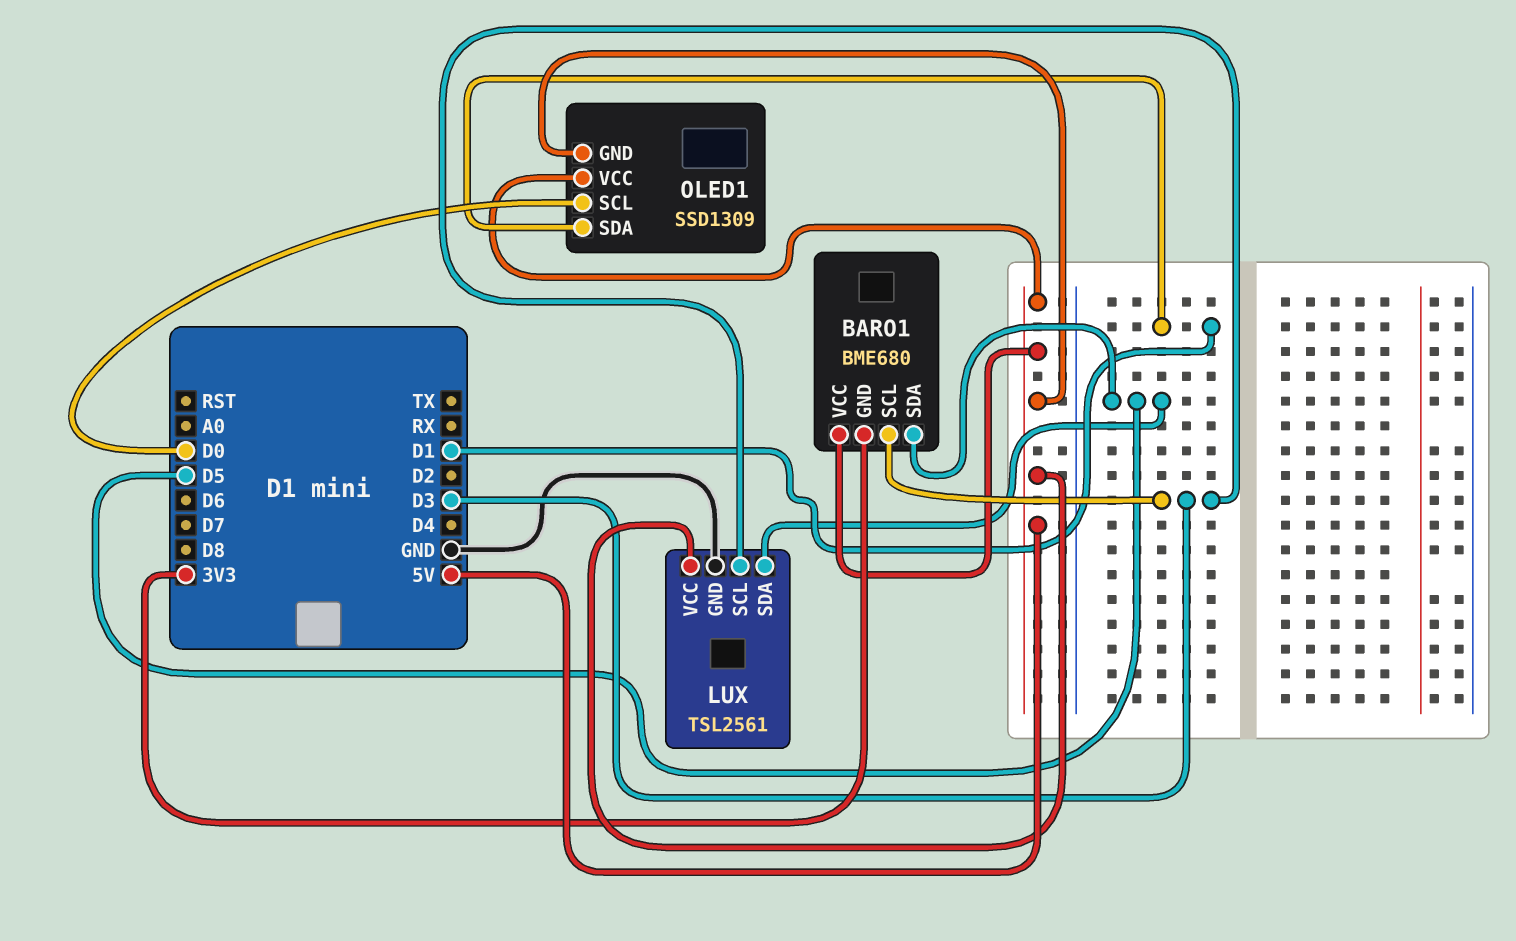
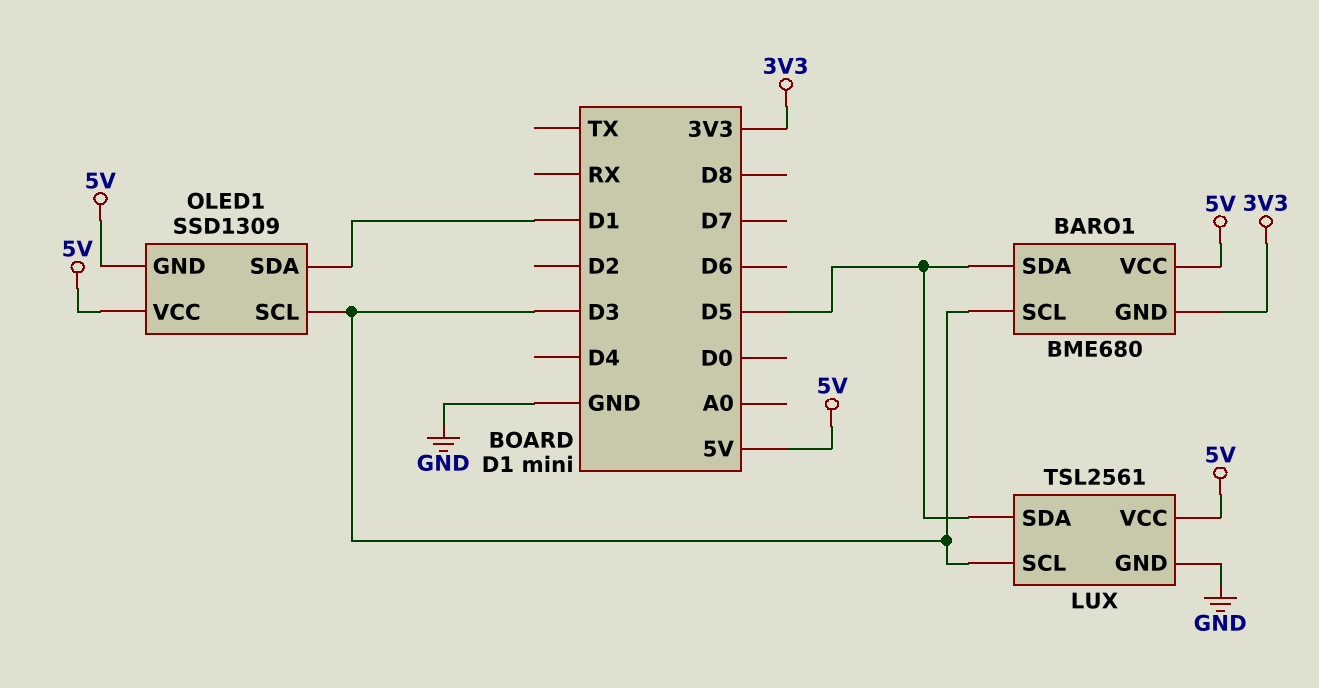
OLED1 pin SCL: D0 -> D3

